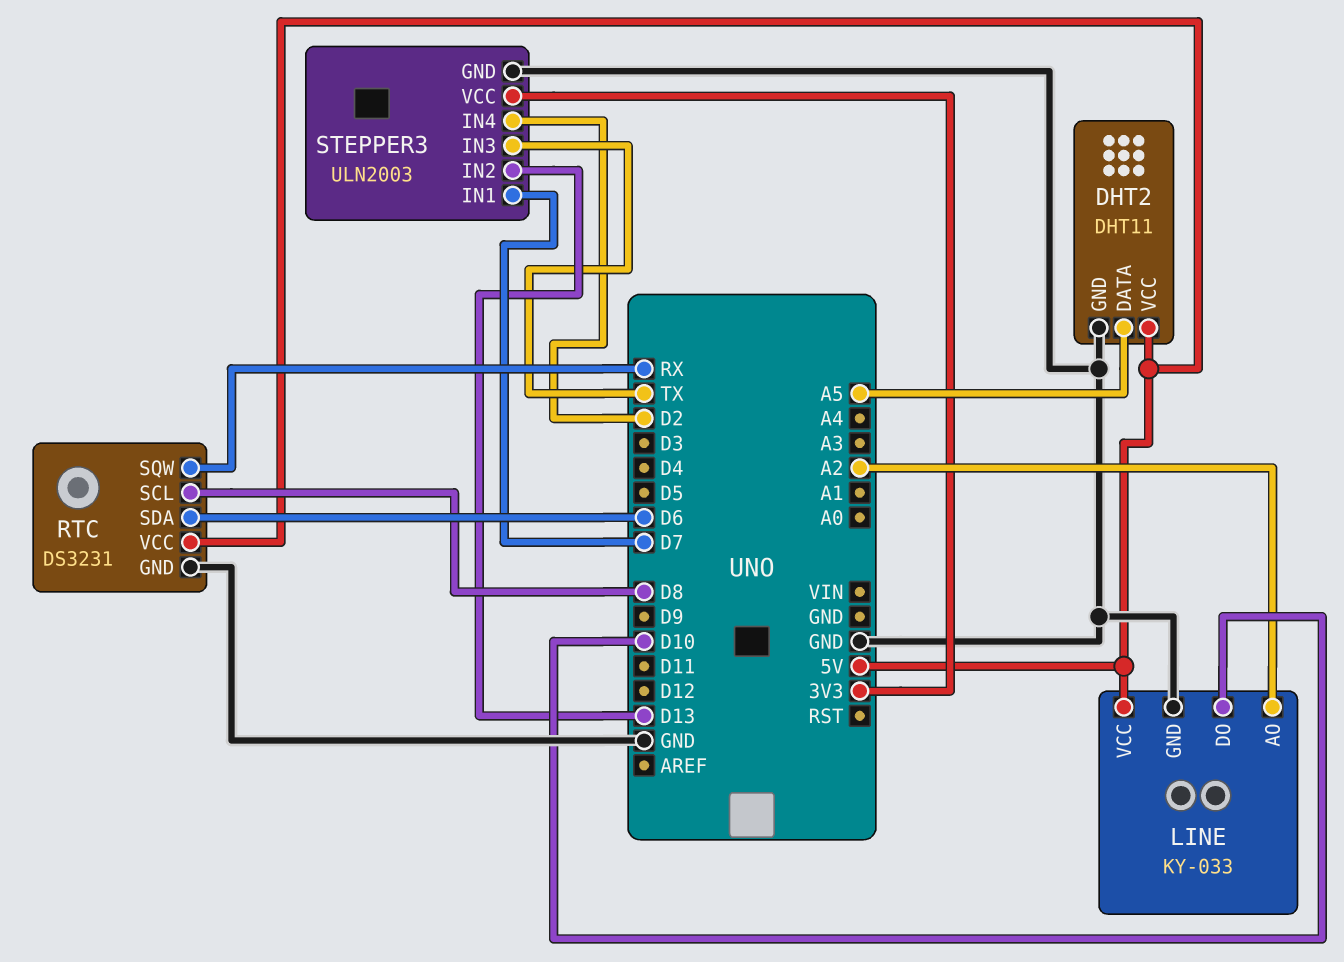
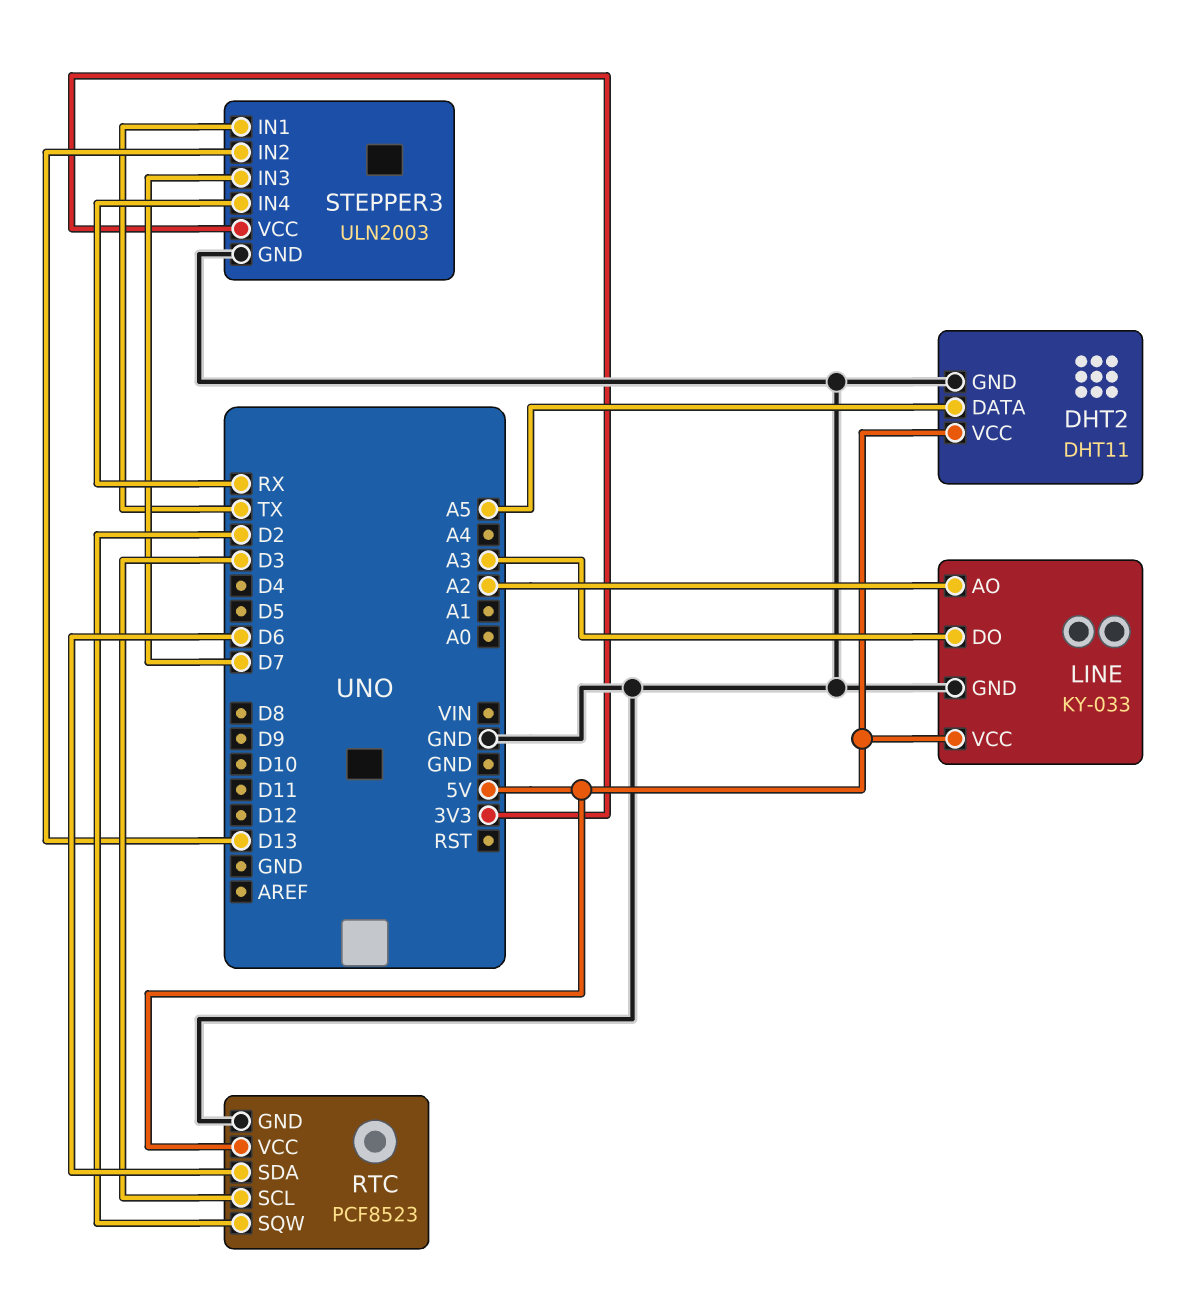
LINE pin DO: D10 -> A3
RTC: DS3231 -> PCF8523
RTC pin SCL: D8 -> D3
RTC pin SQW: RX -> D2
STEPPER3 pin IN1: D7 -> TX
STEPPER3 pin IN3: TX -> D7
STEPPER3 pin IN4: D2 -> RX

